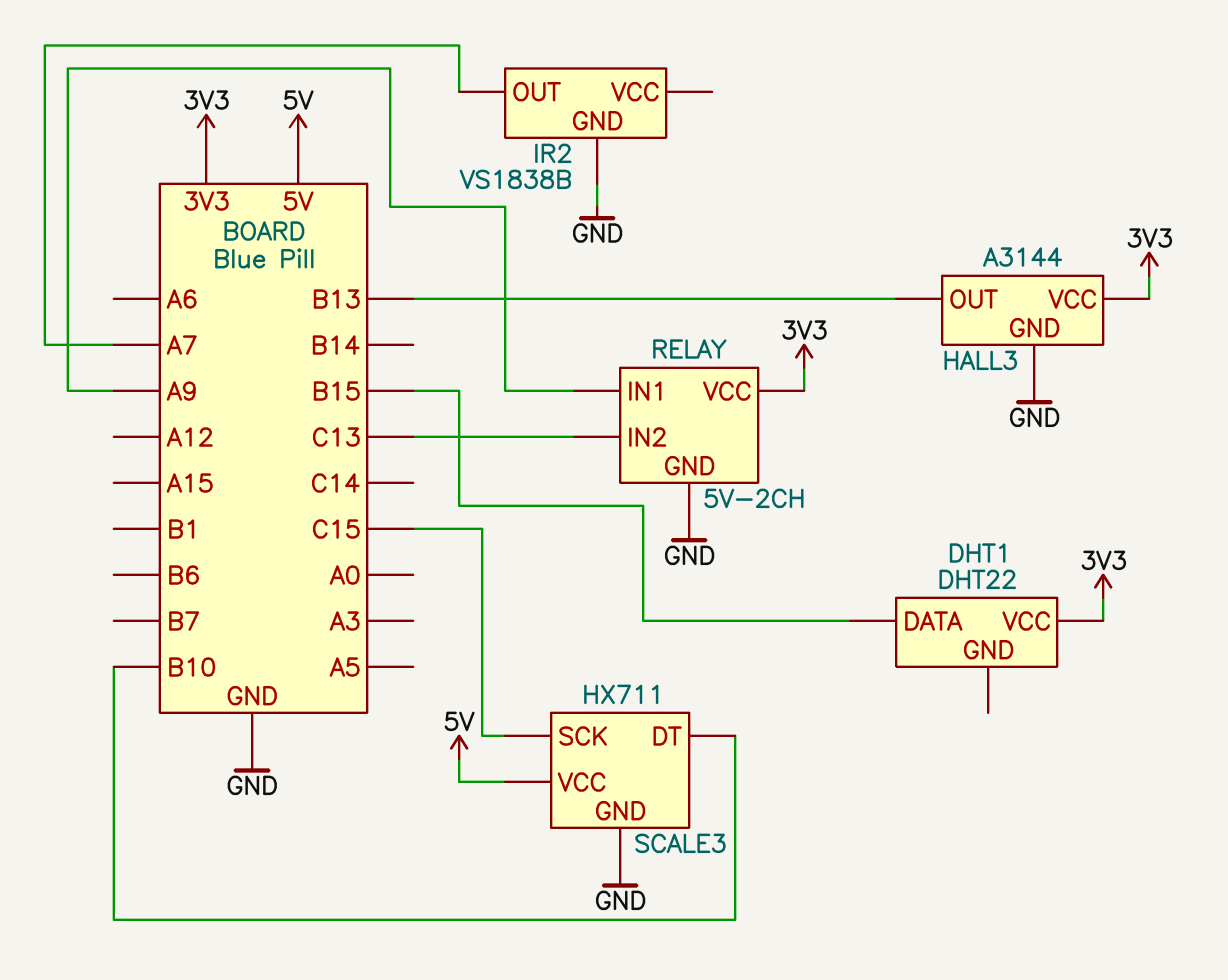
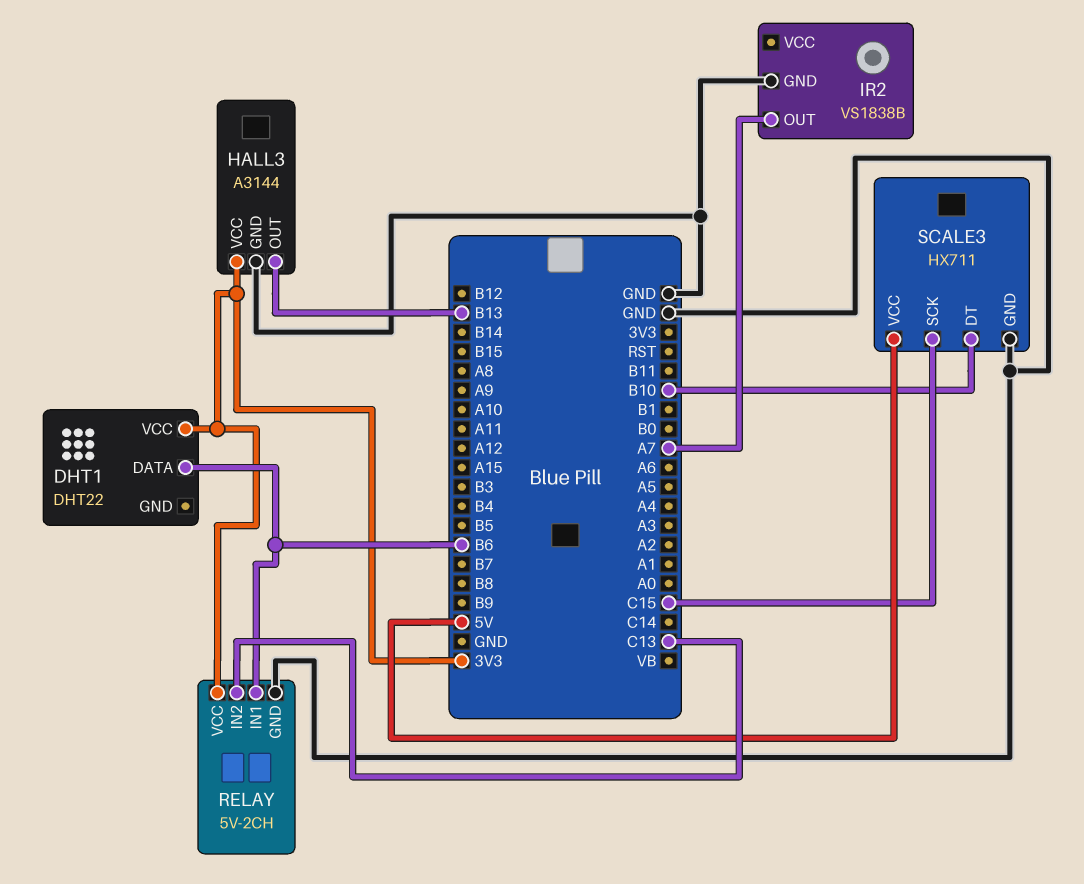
DHT1 pin DATA: B15 -> B6
RELAY pin IN1: A9 -> B6

